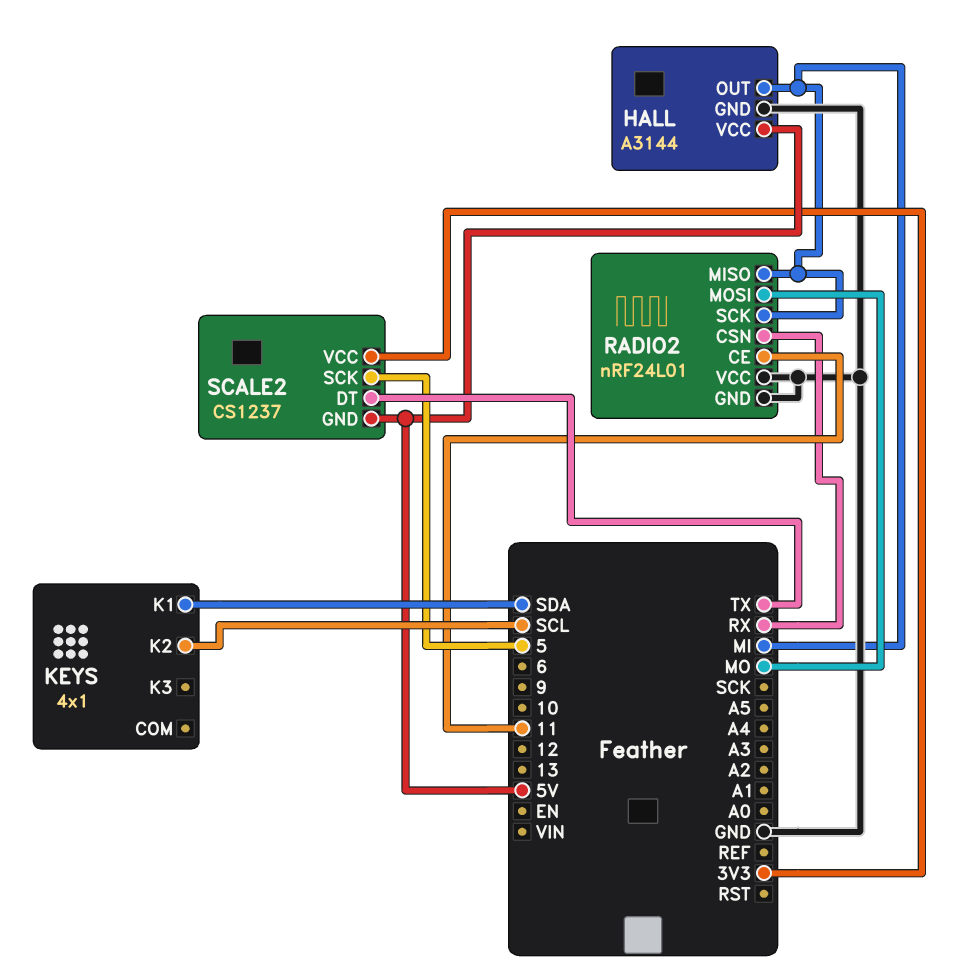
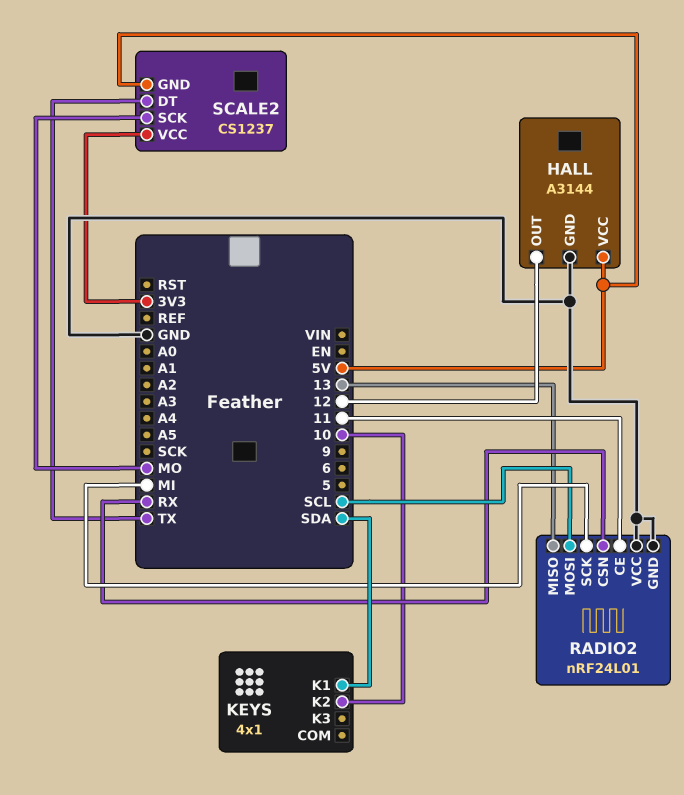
HALL pin OUT: MI -> 12
KEYS pin K2: SCL -> 10
RADIO2 pin MISO: MI -> 13
RADIO2 pin MOSI: MO -> SCL
SCALE2 pin SCK: 5 -> MO

